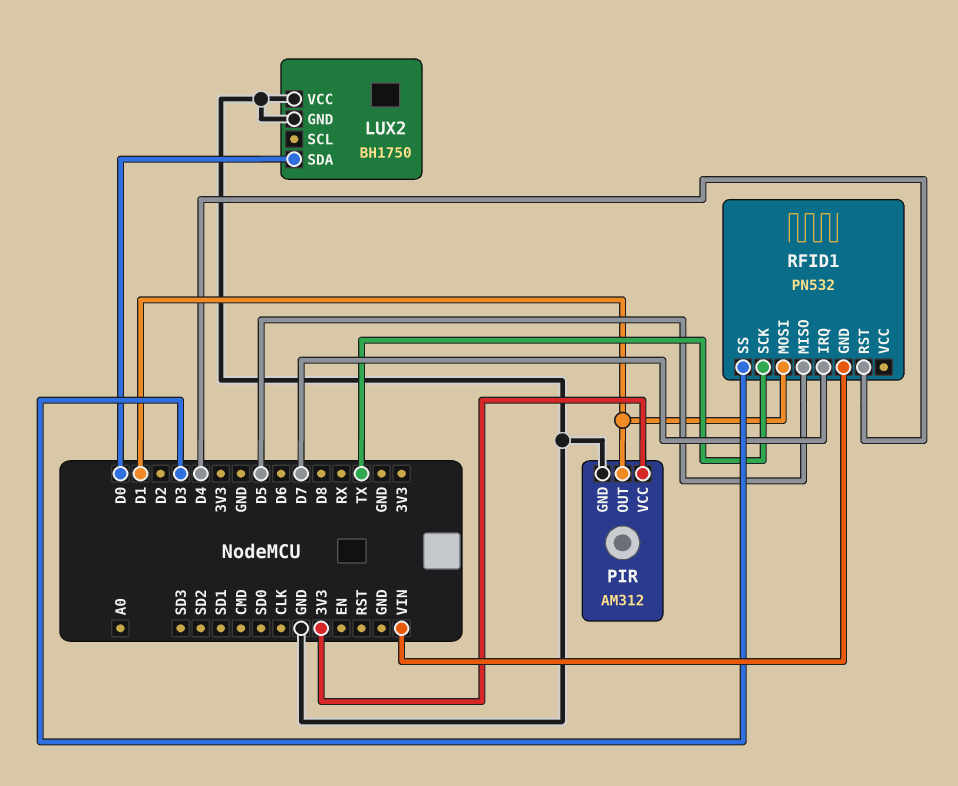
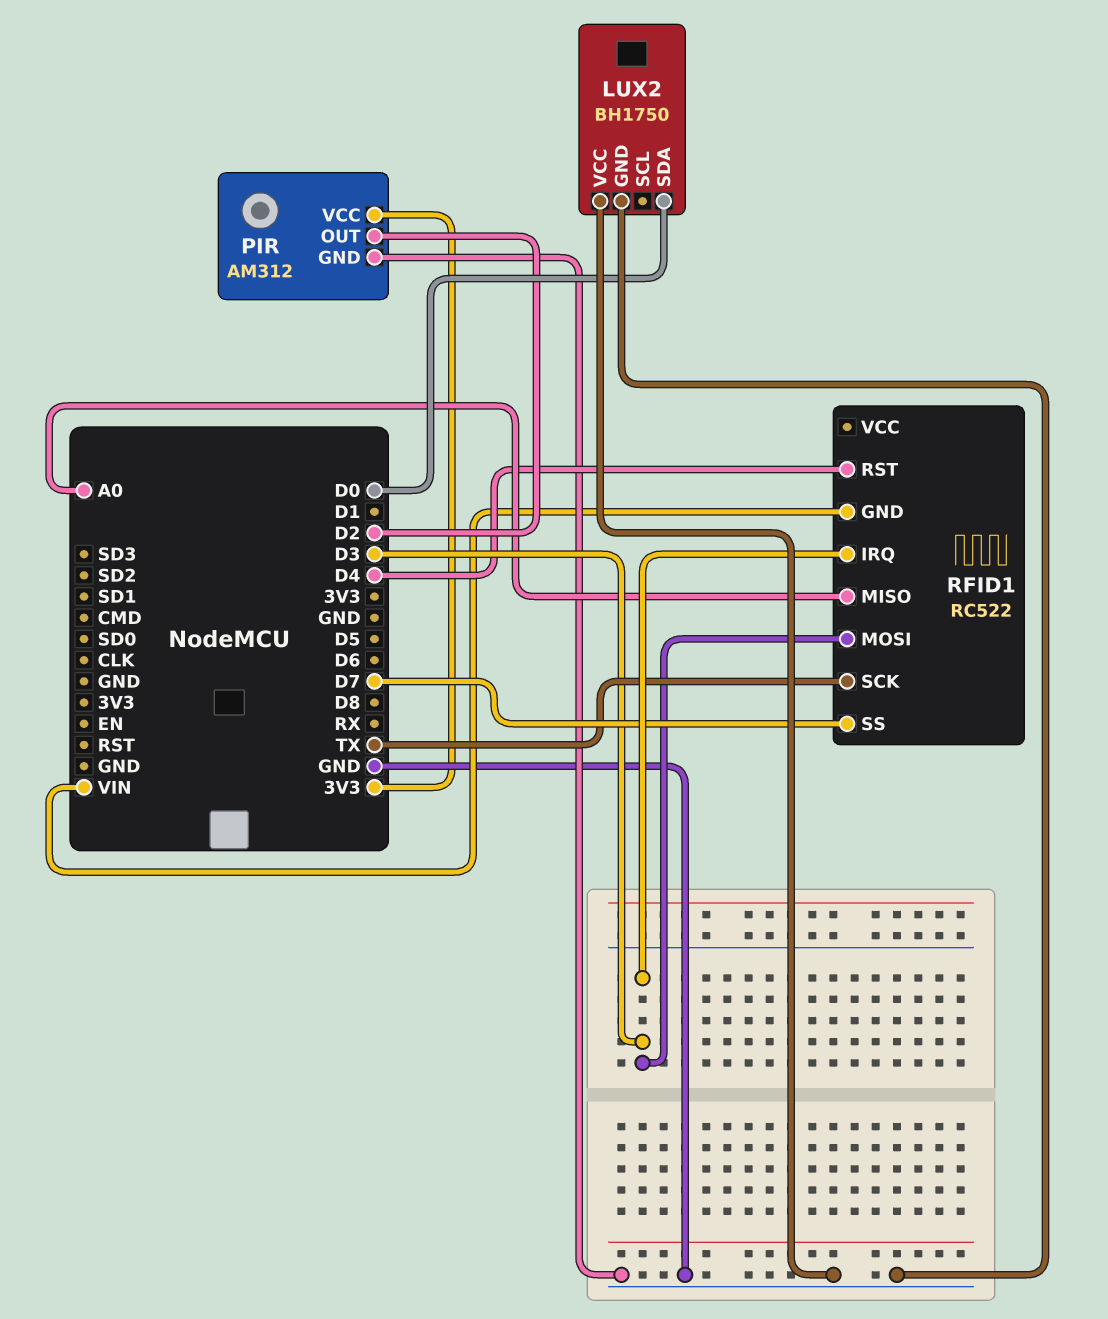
PIR pin OUT: D1 -> D2
RFID1: PN532 -> RC522
RFID1 pin IRQ: D7 -> D3
RFID1 pin MISO: D5 -> A0
RFID1 pin MOSI: D1 -> D3
RFID1 pin SS: D3 -> D7

